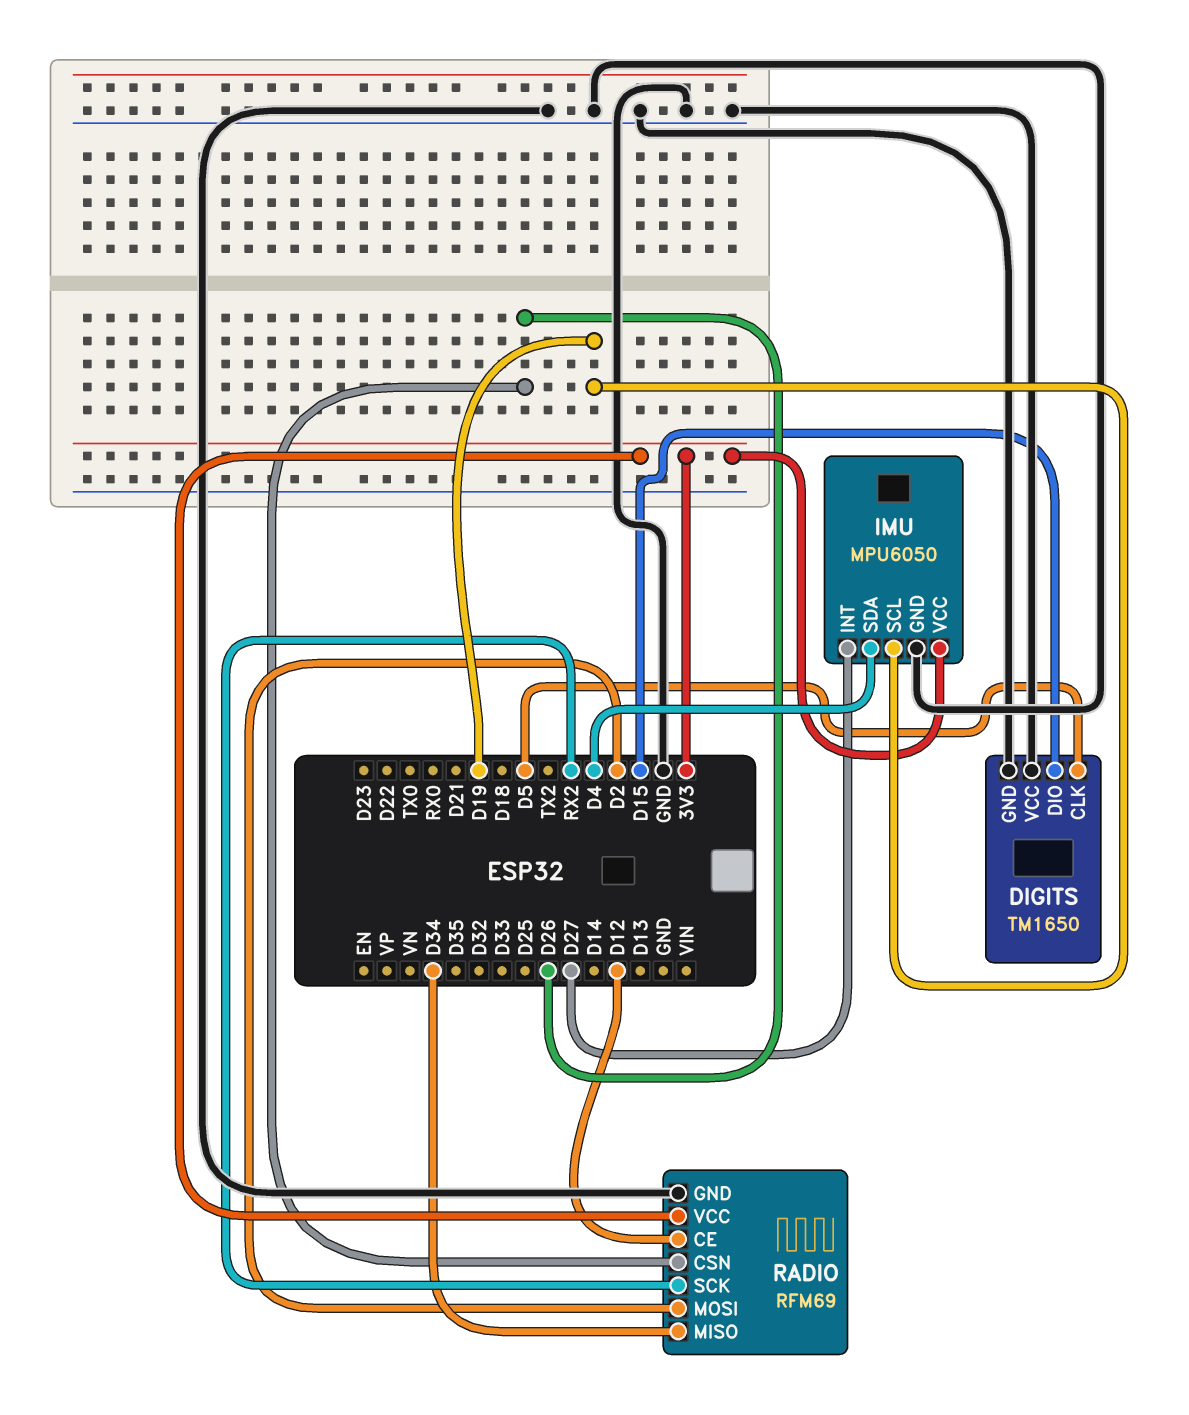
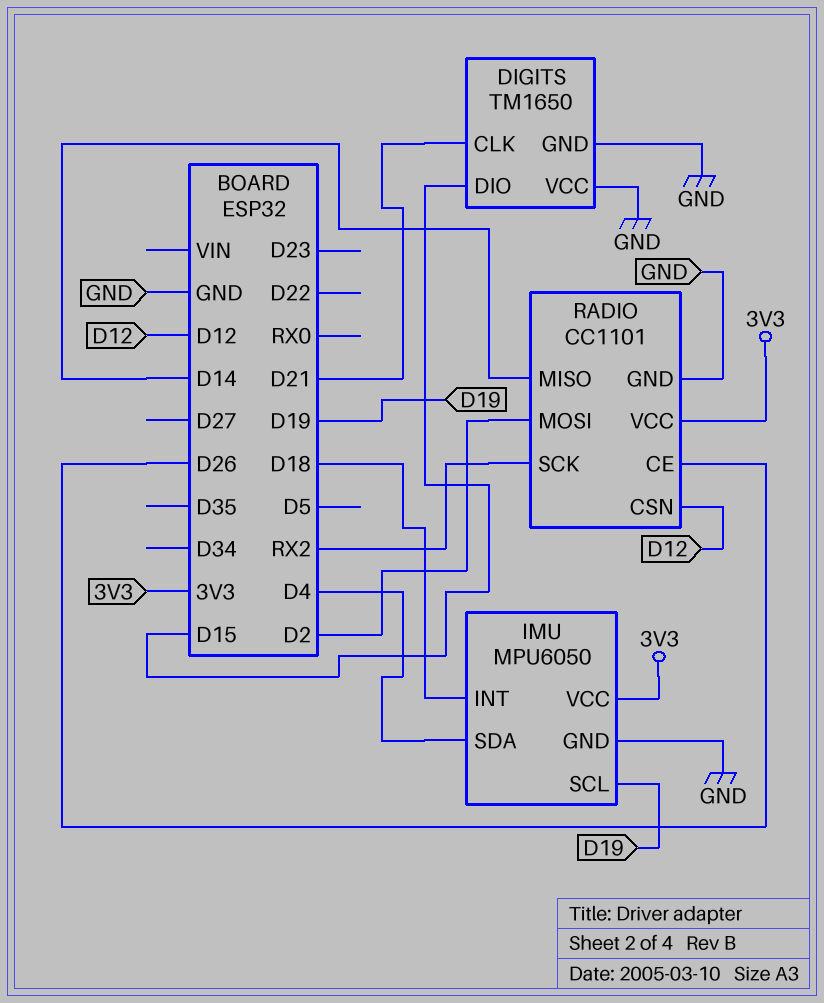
DIGITS pin CLK: D5 -> D21
IMU pin INT: D27 -> D18
RADIO: RFM69 -> CC1101
RADIO pin CE: D12 -> D26
RADIO pin CSN: D26 -> D12
RADIO pin MISO: D34 -> D14

